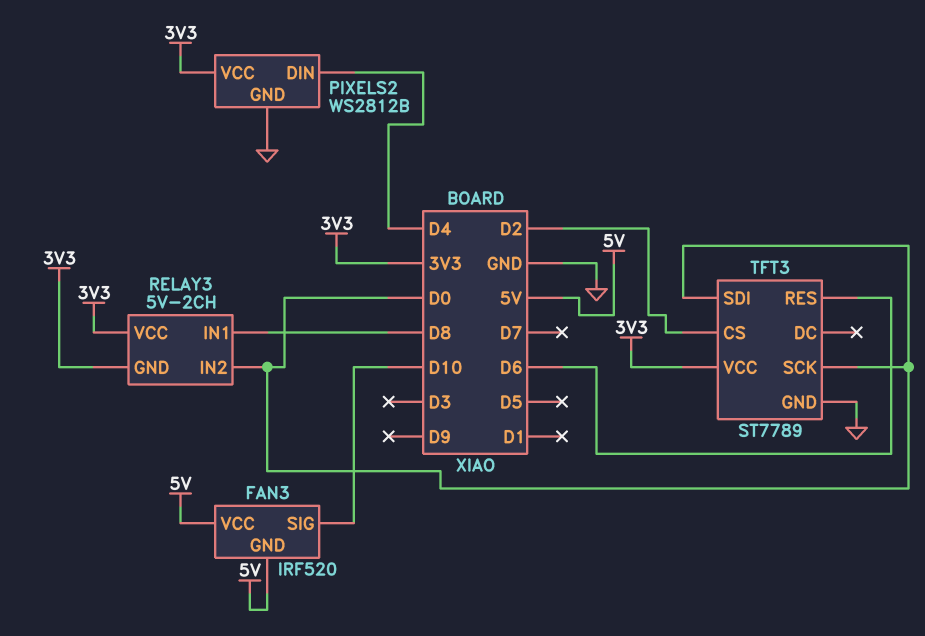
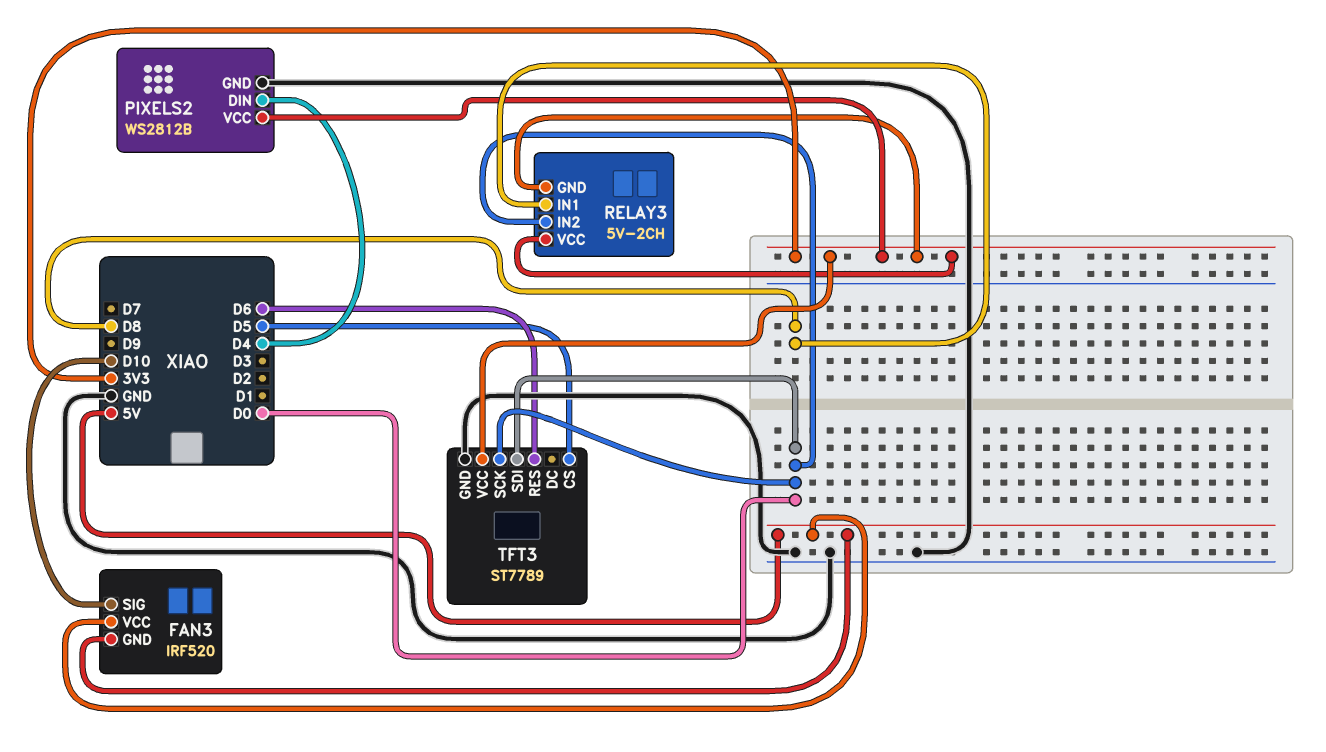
TFT3 pin CS: D2 -> D5

